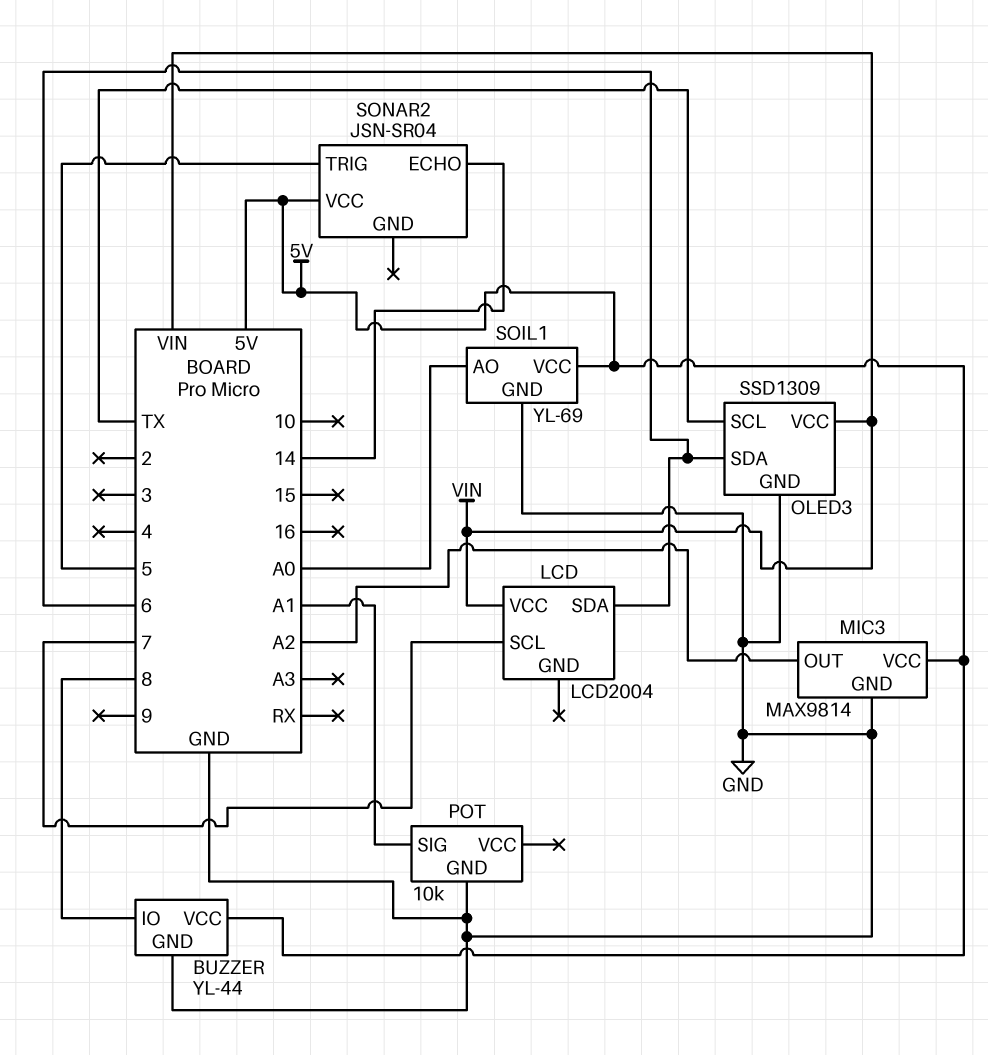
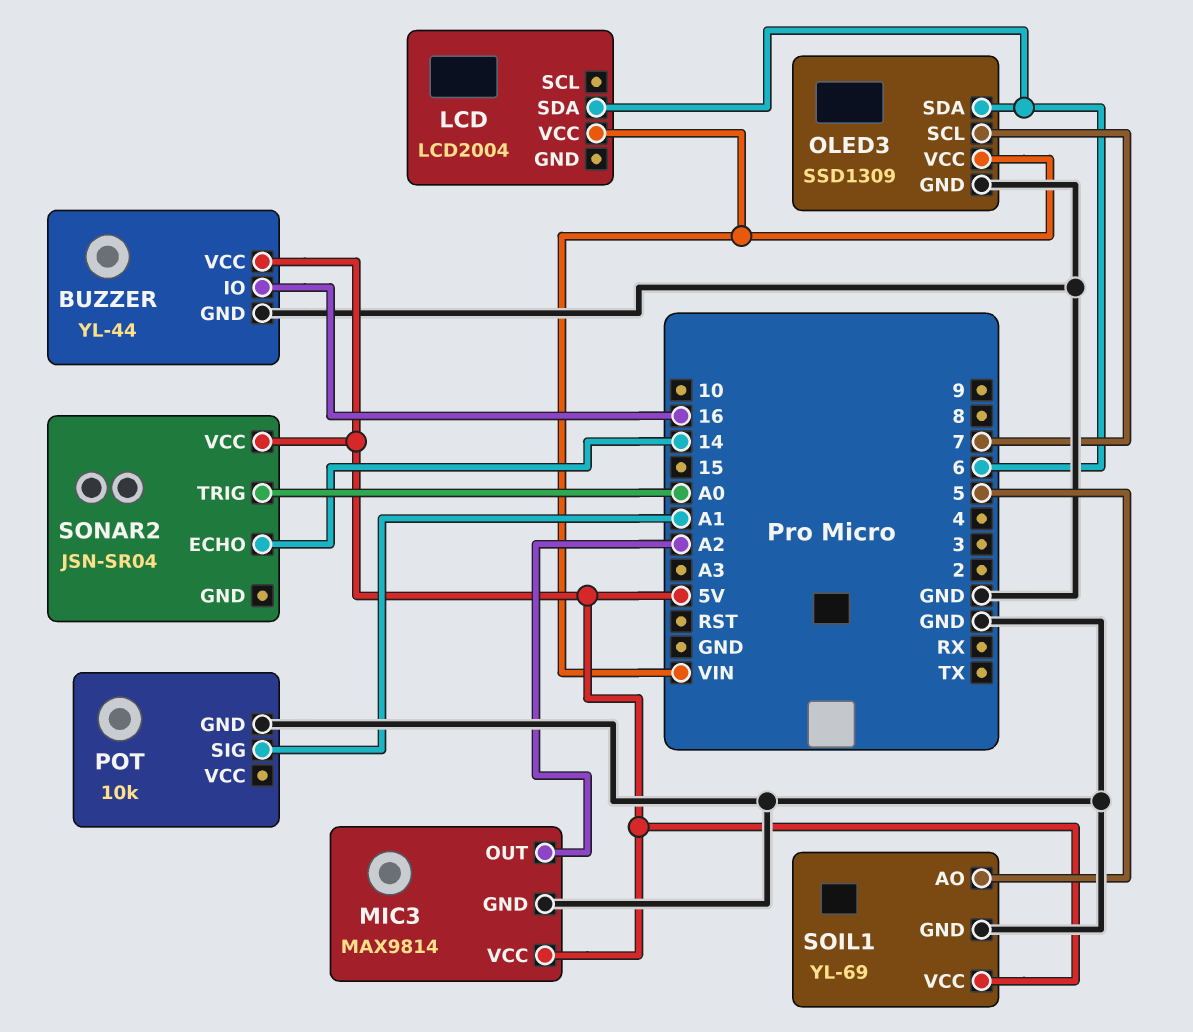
BUZZER pin IO: 8 -> 16
LCD pin SCL: 7 -> none
OLED3 pin SCL: TX -> 7
SOIL1 pin AO: A0 -> 5
SONAR2 pin TRIG: 5 -> A0

